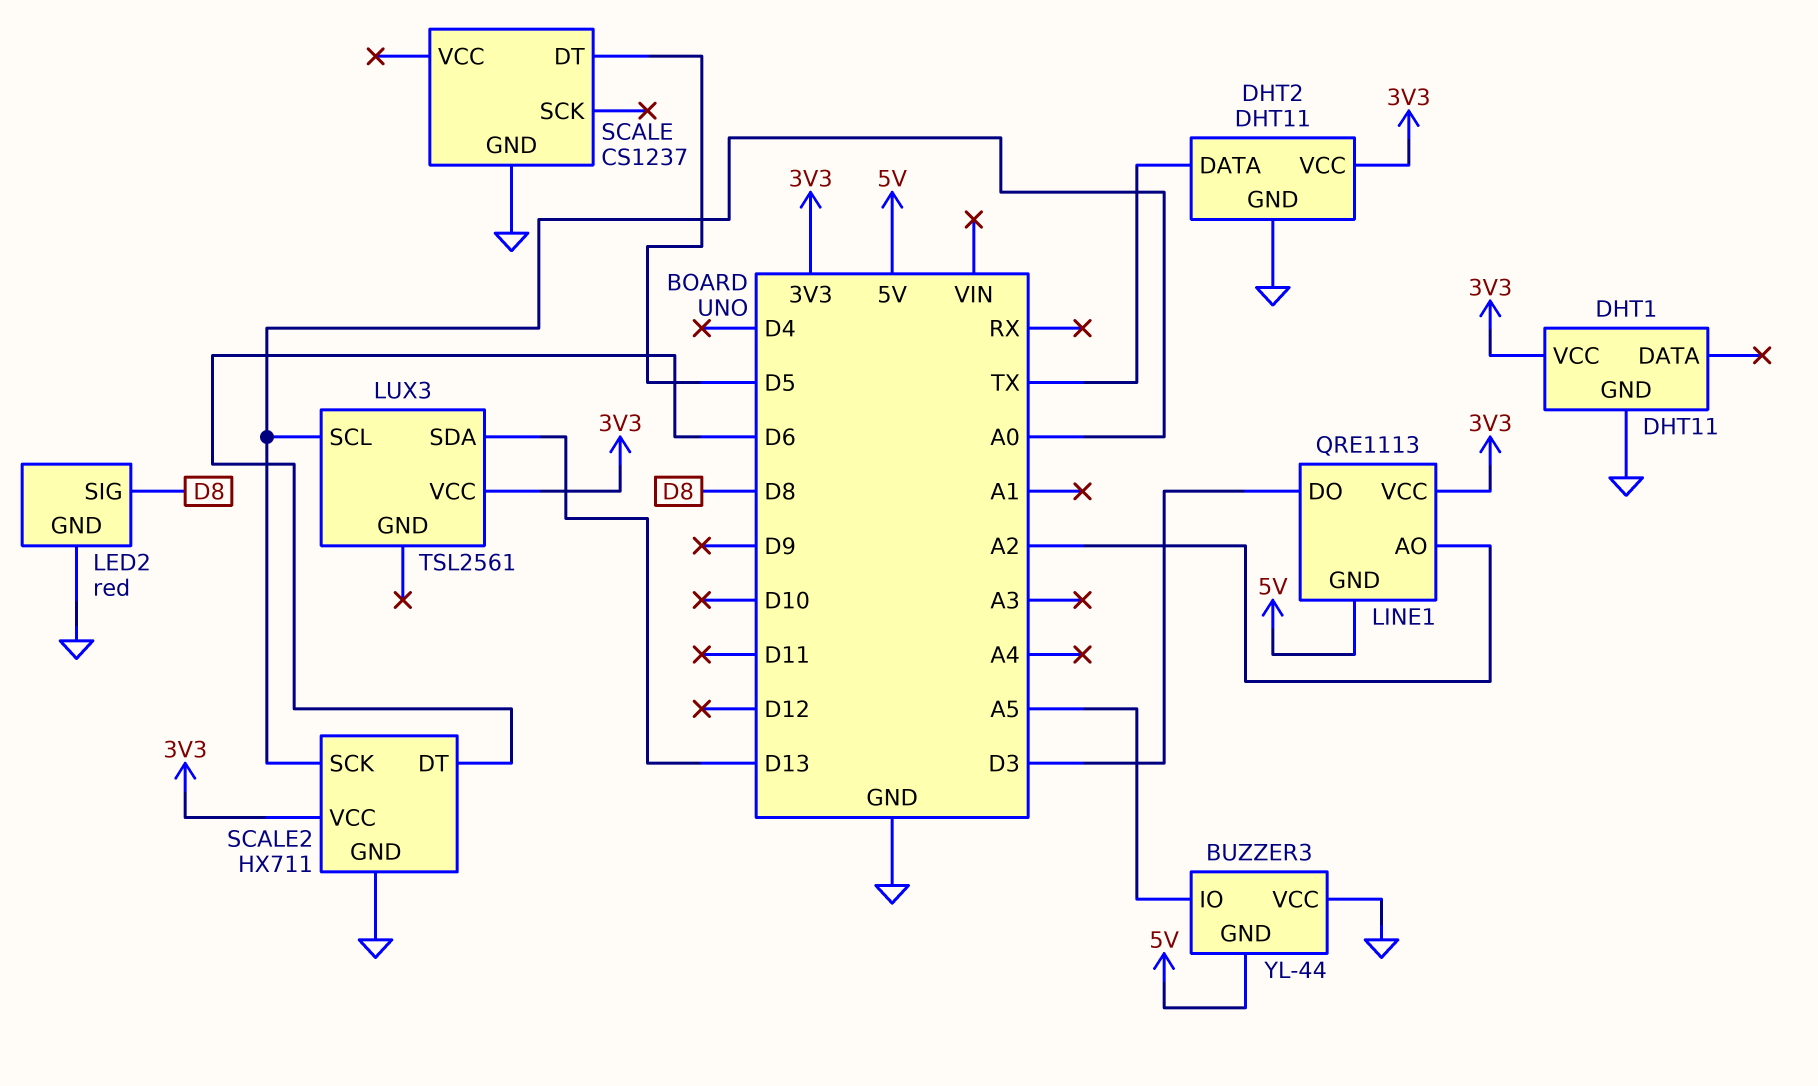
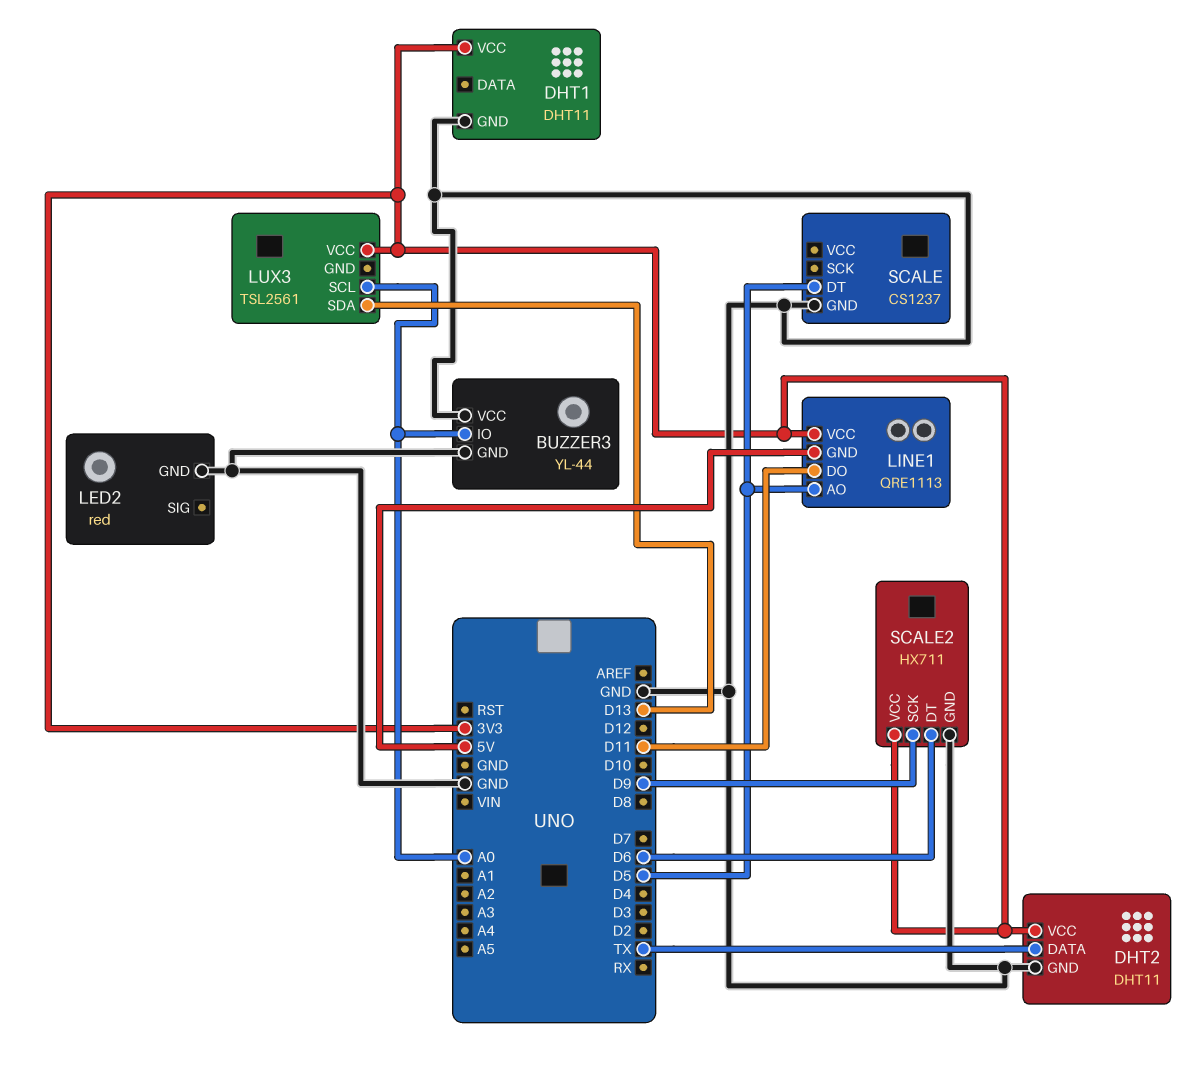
BUZZER3 pin GND: 5V -> GND
BUZZER3 pin IO: A5 -> A0
LED2 pin SIG: D8 -> none
LINE1 pin AO: A2 -> D5
LINE1 pin DO: D3 -> D11
SCALE2 pin SCK: A0 -> D9

